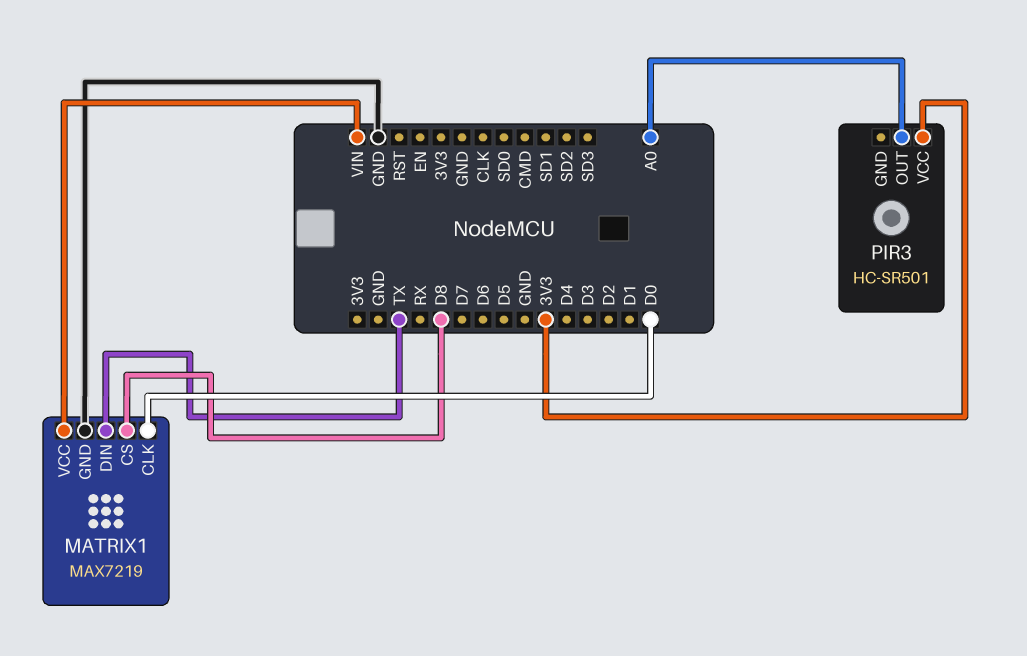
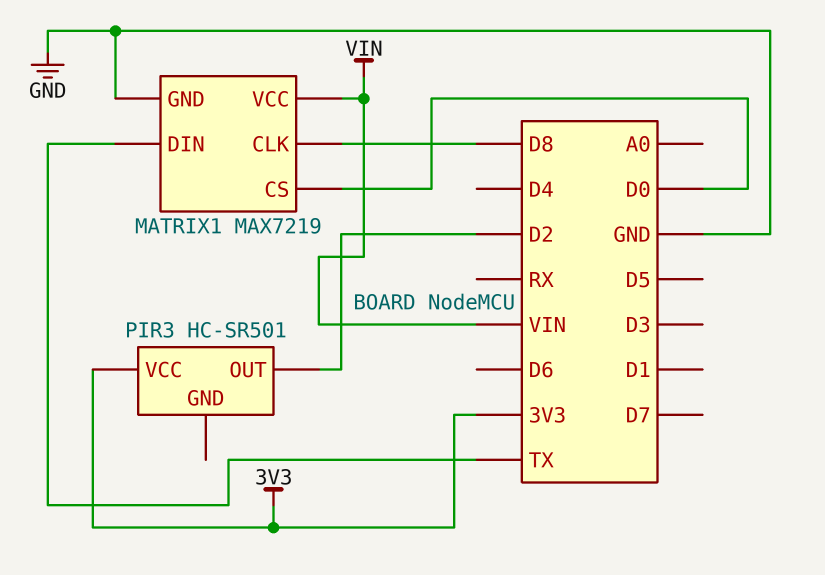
MATRIX1 pin CLK: D0 -> D8
MATRIX1 pin CS: D8 -> D0
PIR3 pin OUT: A0 -> D2

